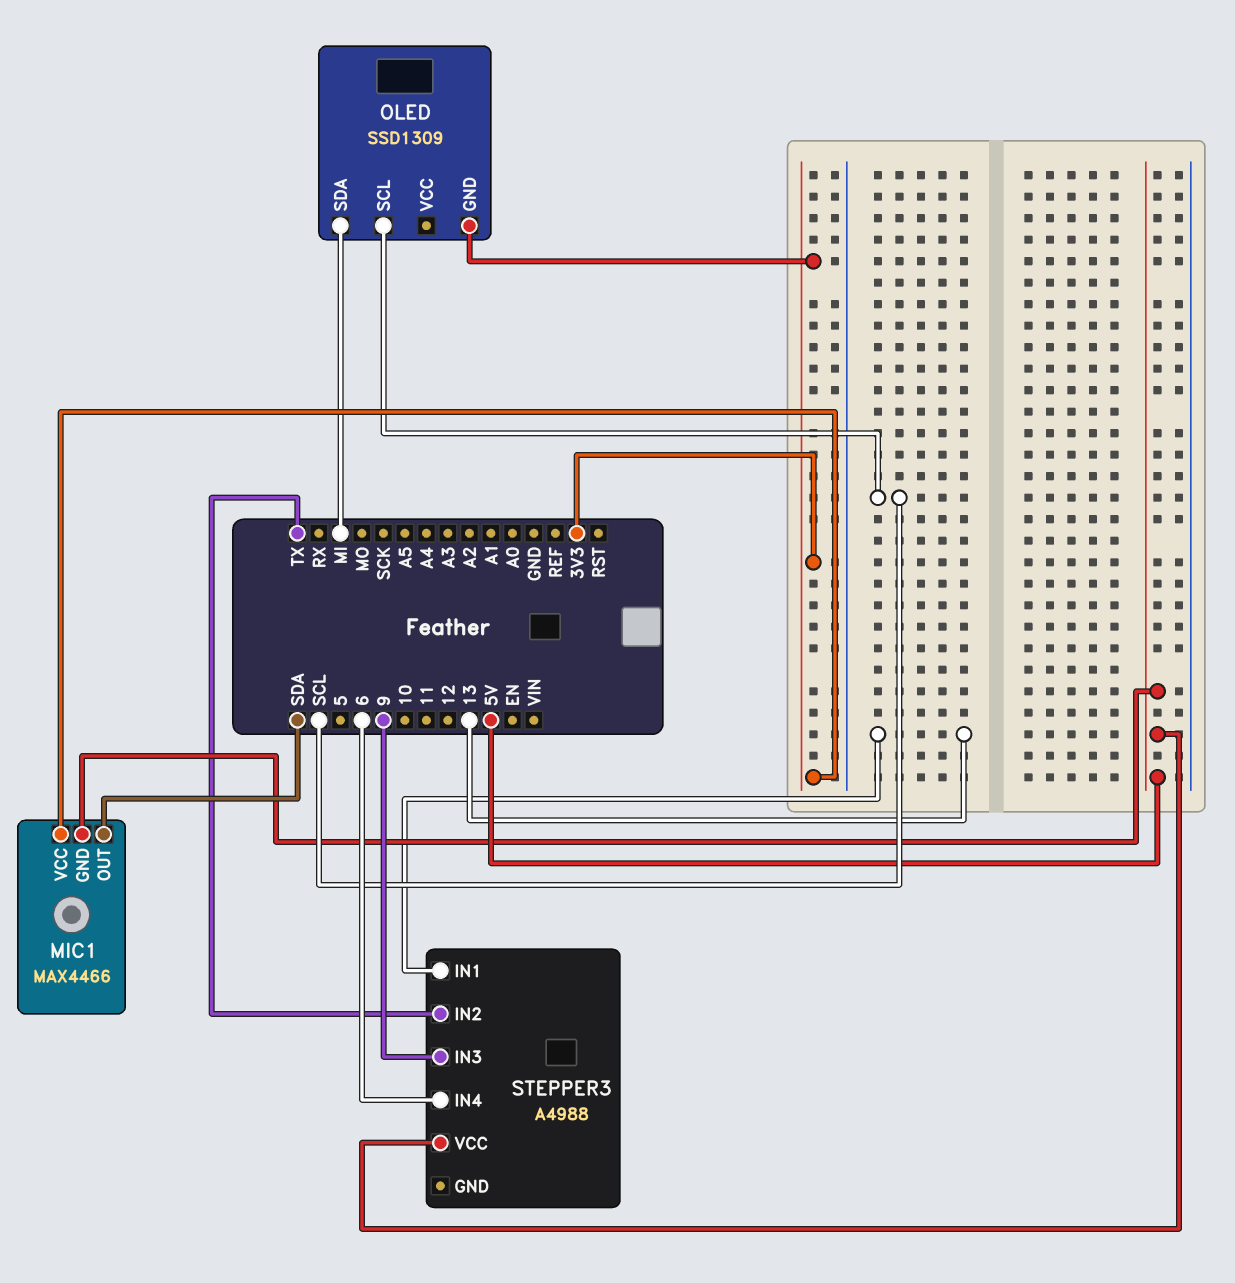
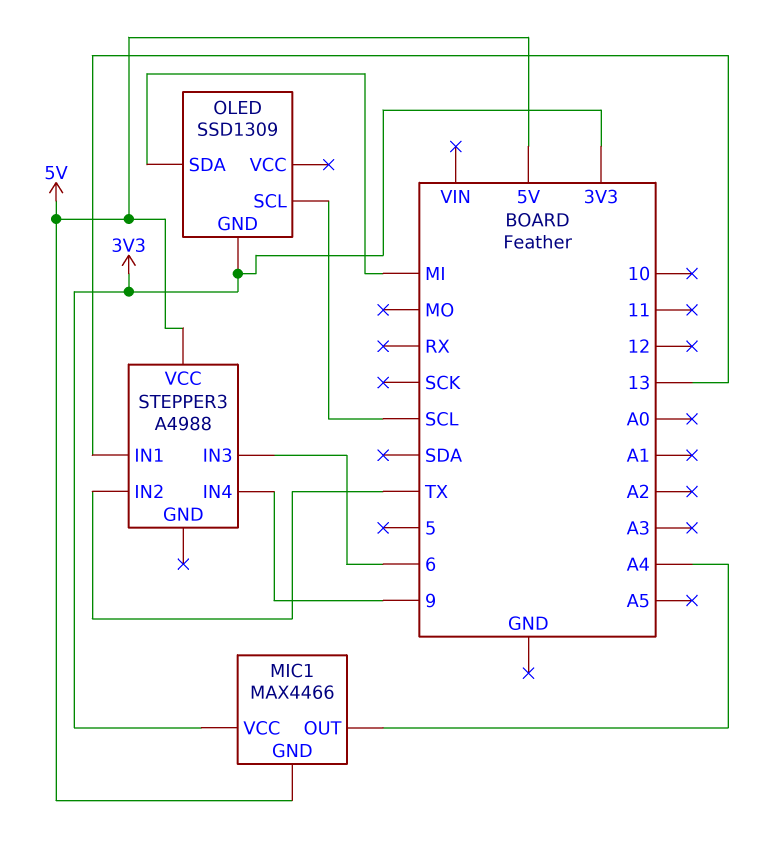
MIC1 pin OUT: SDA -> A4
STEPPER3 pin IN3: 9 -> 6
STEPPER3 pin IN4: 6 -> 9

